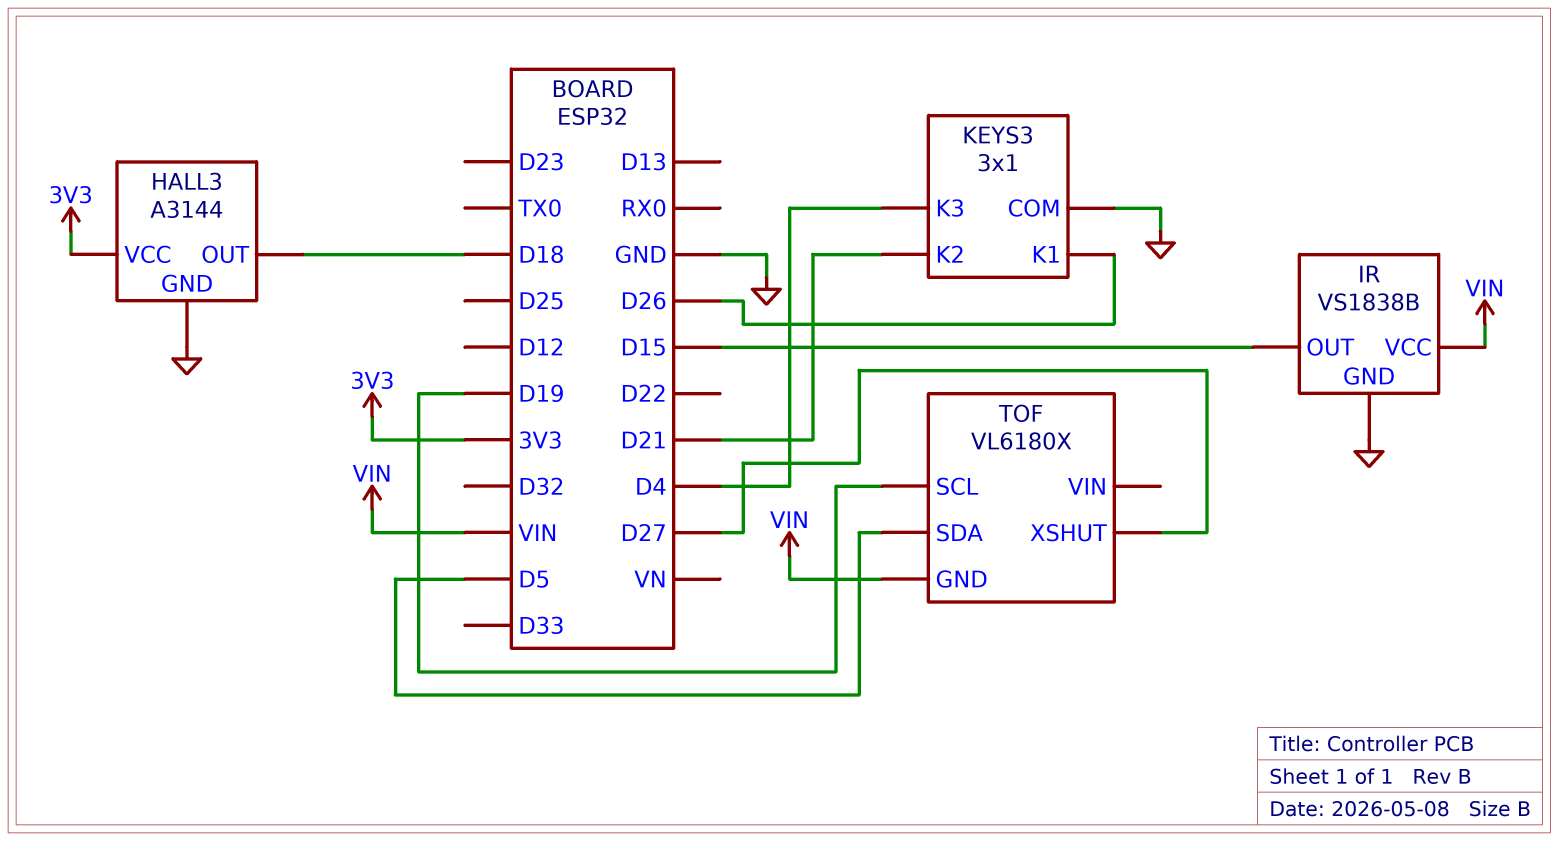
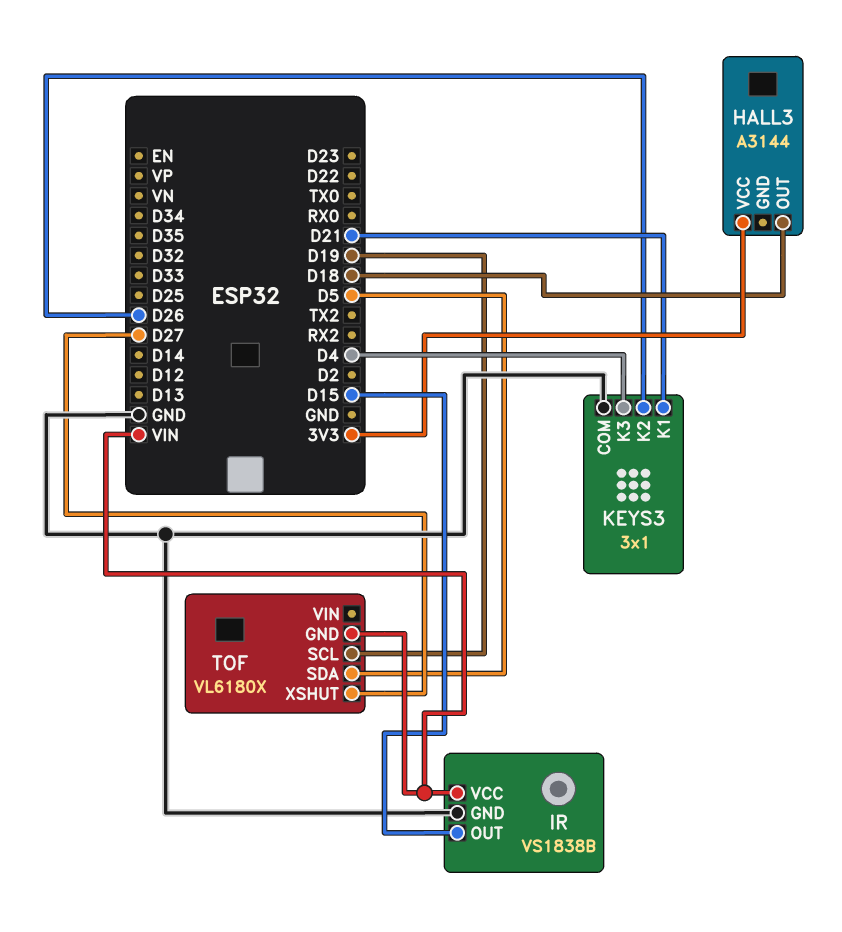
HALL3 pin GND: GND -> none
KEYS3 pin K1: D26 -> D21
KEYS3 pin K2: D21 -> D26

